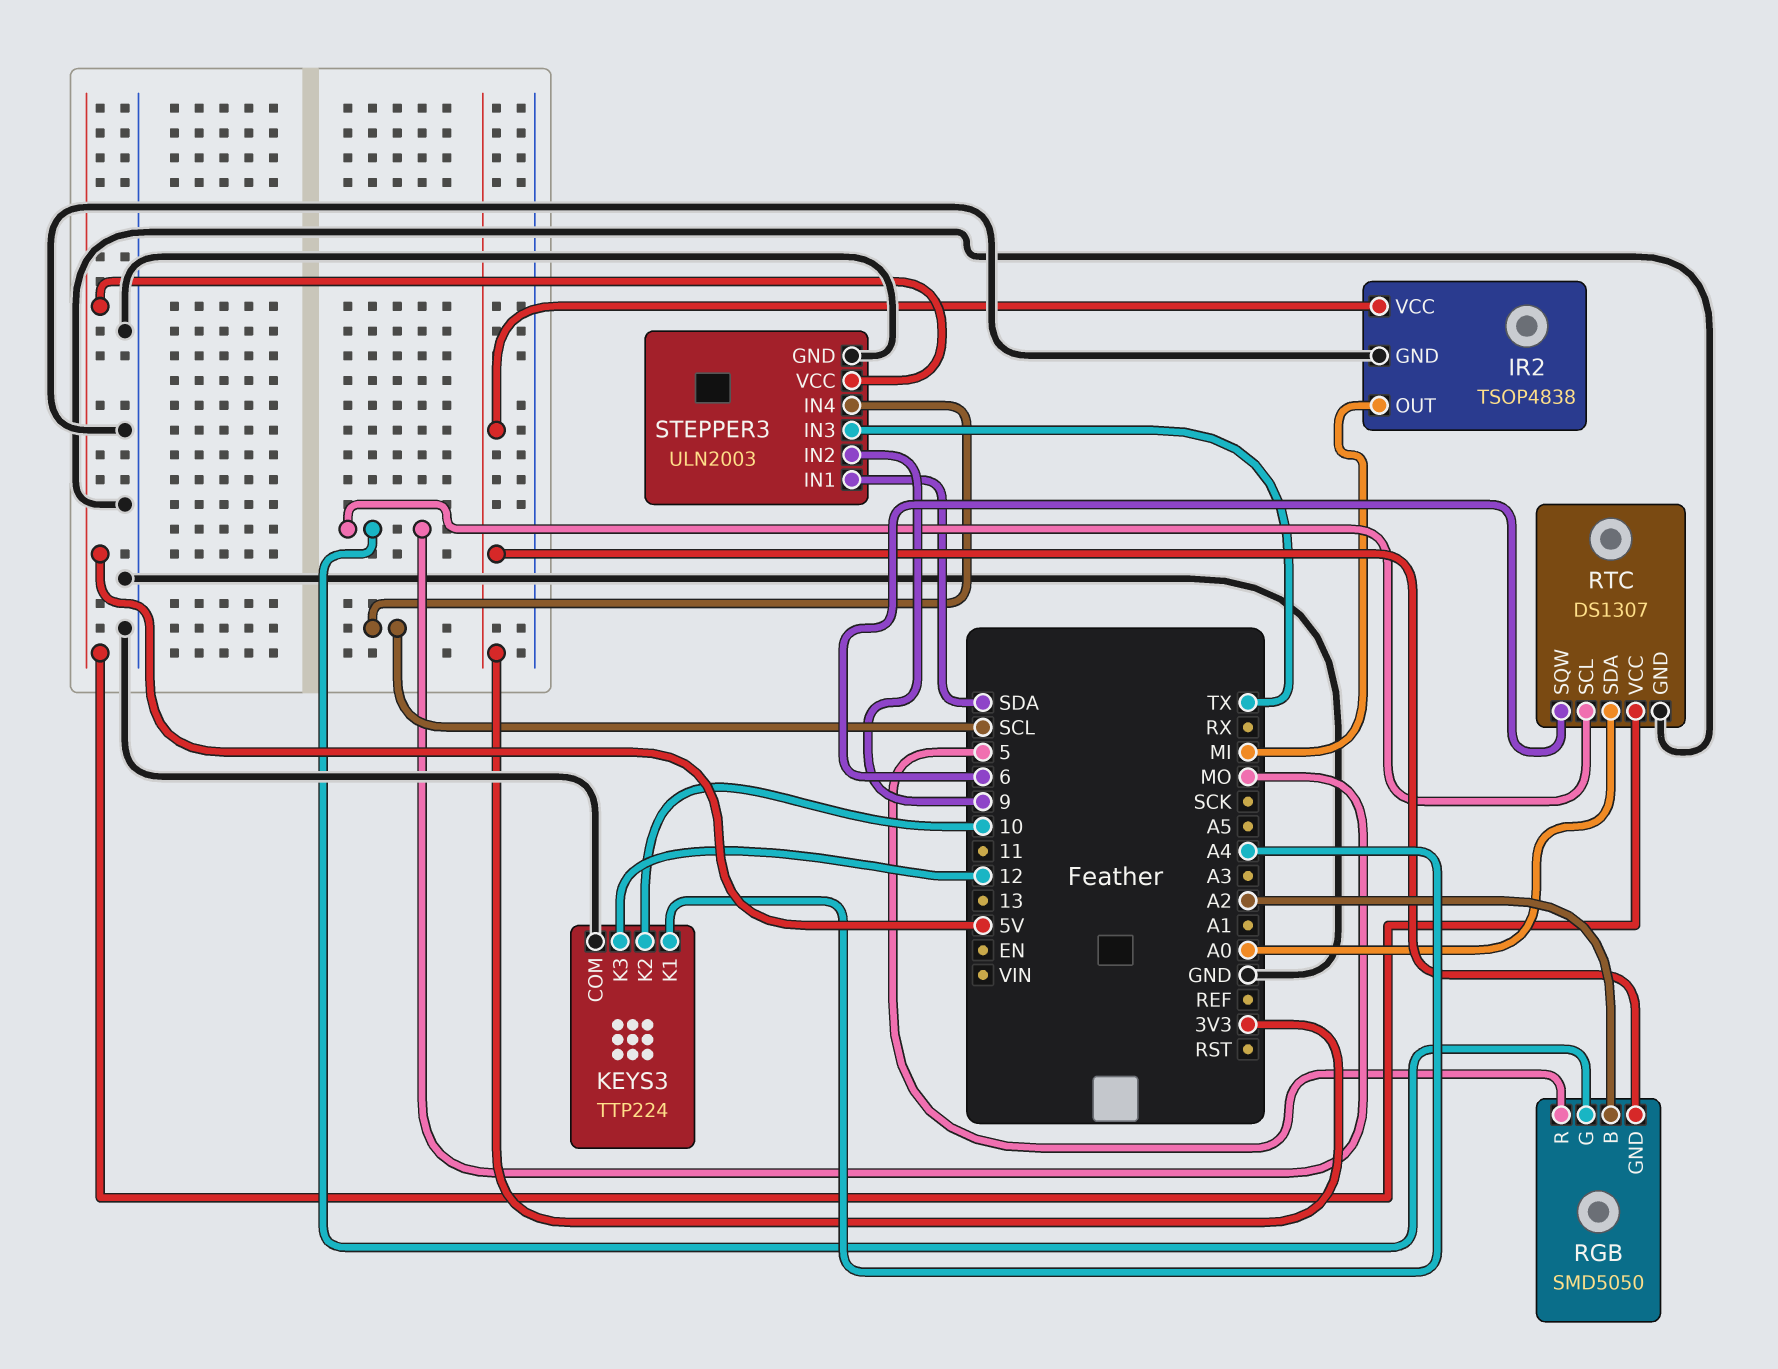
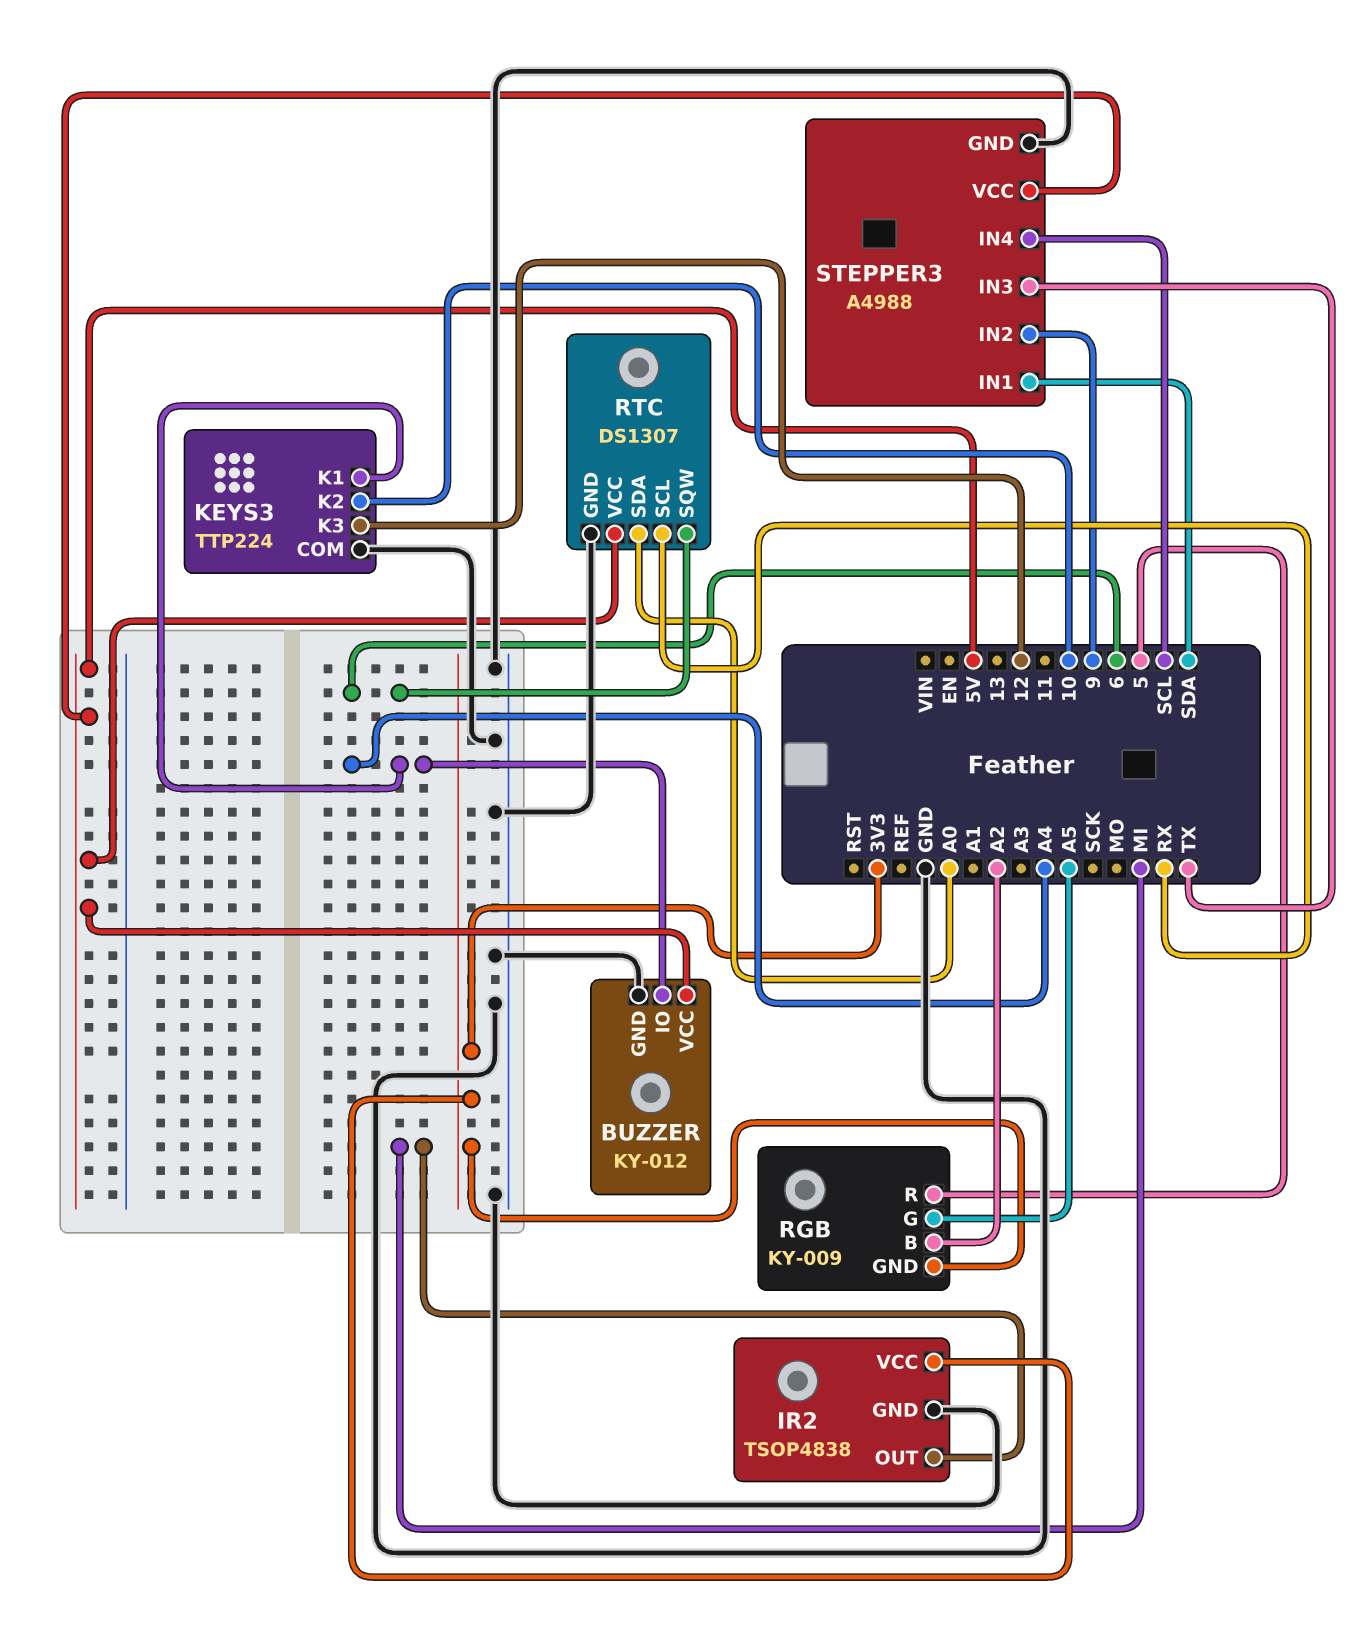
BUZZER: none -> KY-012
BUZZER pin GND: none -> GND
BUZZER pin IO: none -> A4
BUZZER pin VCC: none -> 5V
RGB: SMD5050 -> KY-009
RGB pin G: MO -> A5
RTC pin SCL: MO -> RX
STEPPER3: ULN2003 -> A4988

